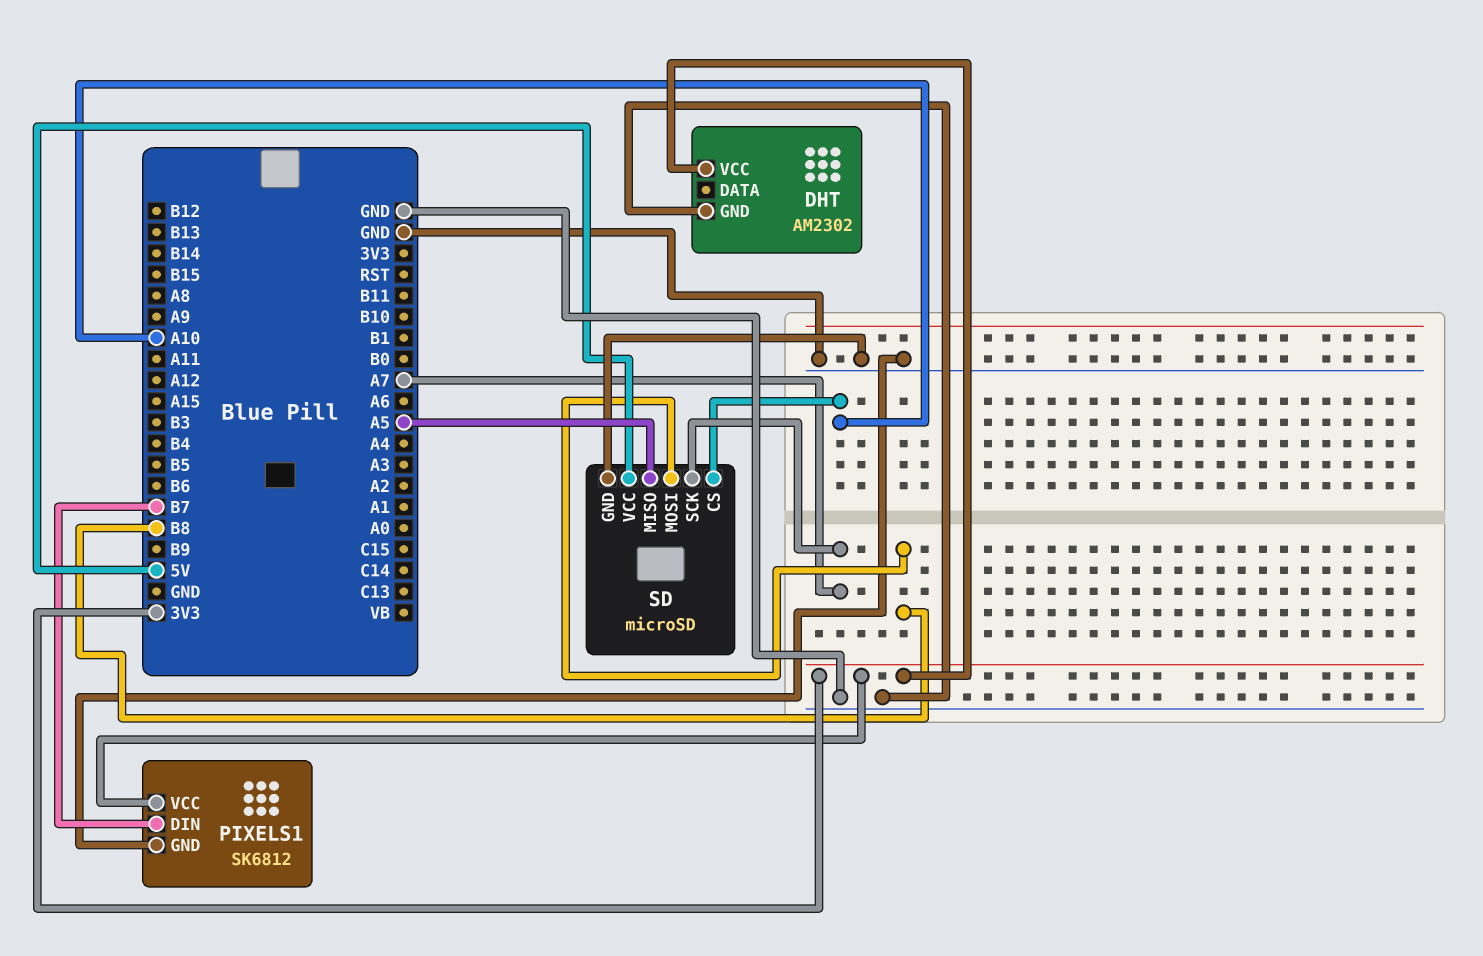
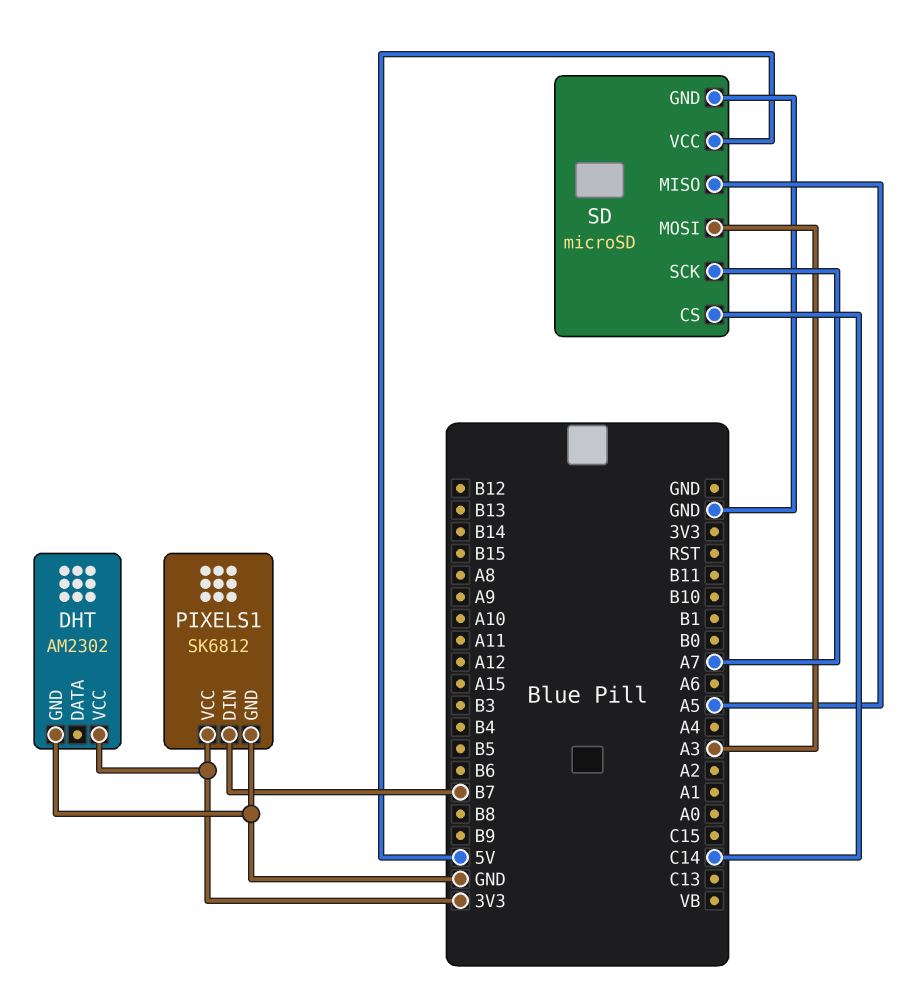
SD pin CS: A10 -> C14
SD pin MOSI: B8 -> A3

